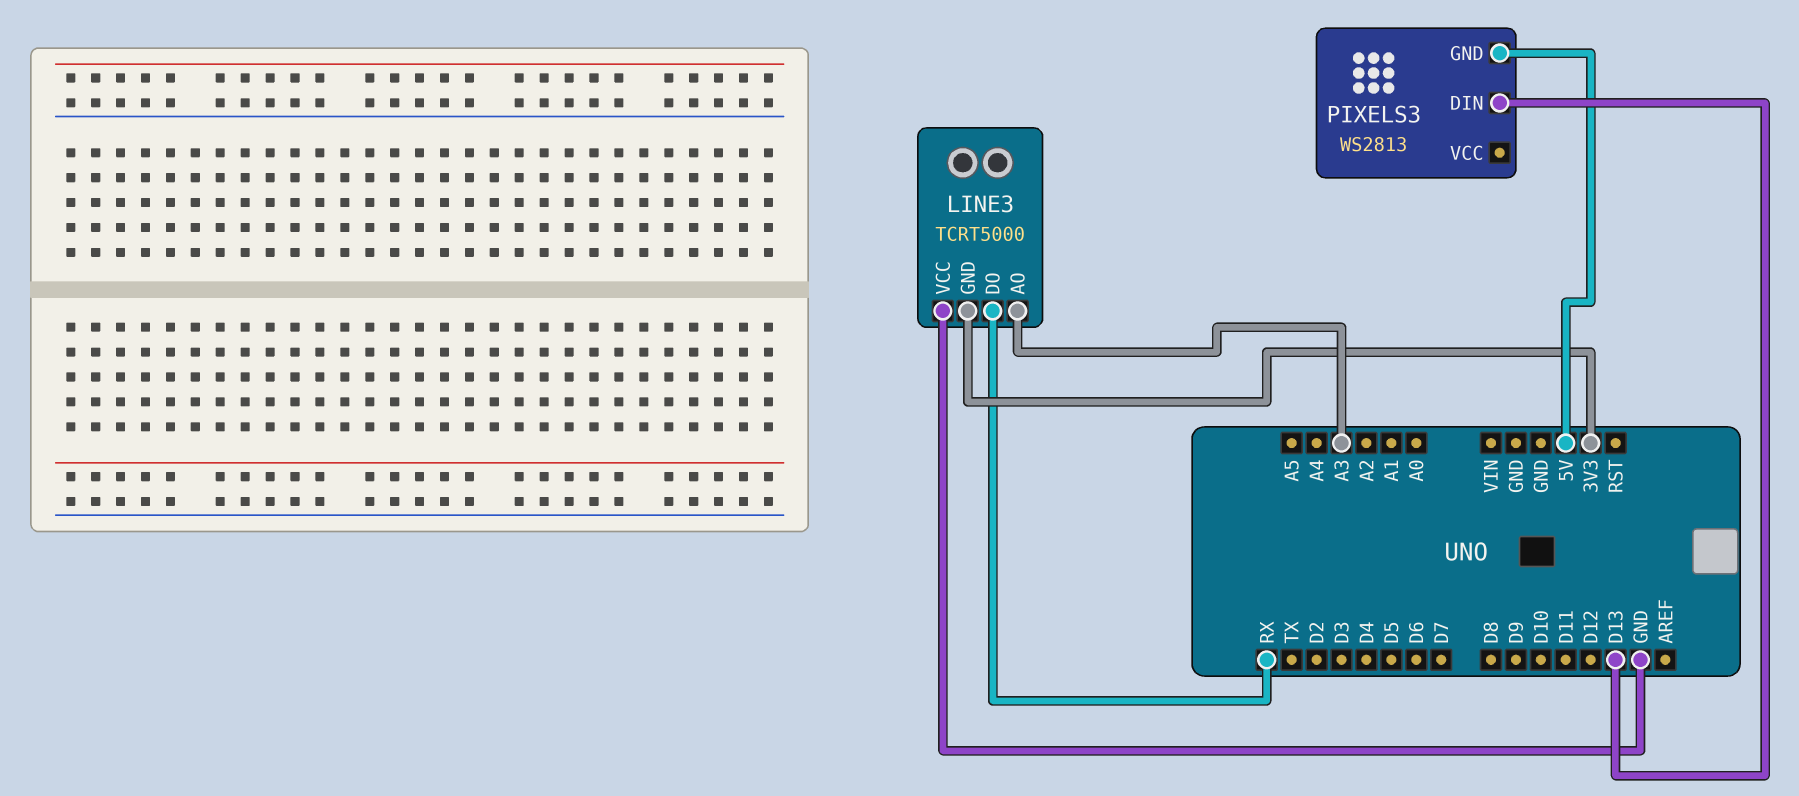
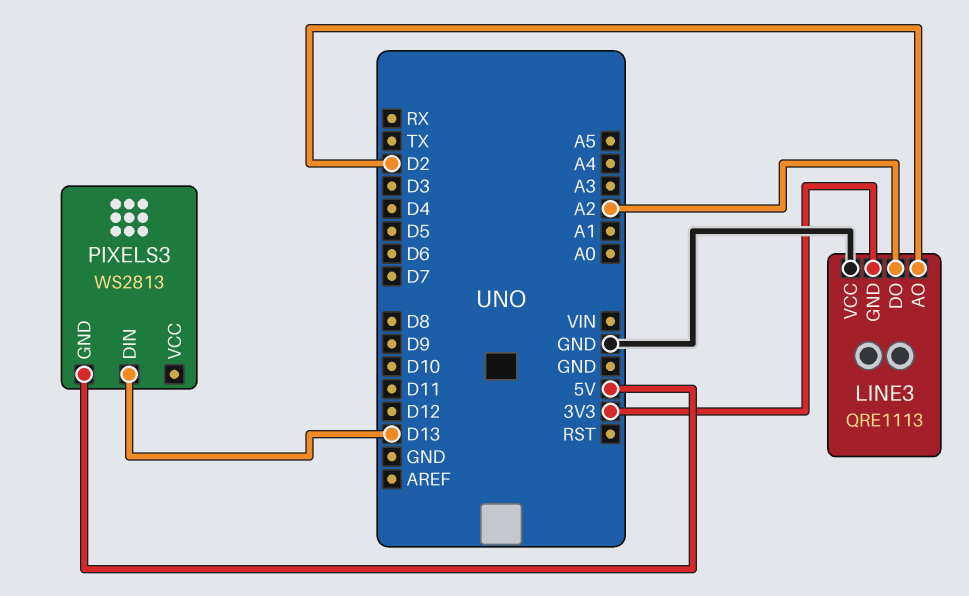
LINE3: TCRT5000 -> QRE1113
LINE3 pin AO: A3 -> D2
LINE3 pin DO: RX -> A2

